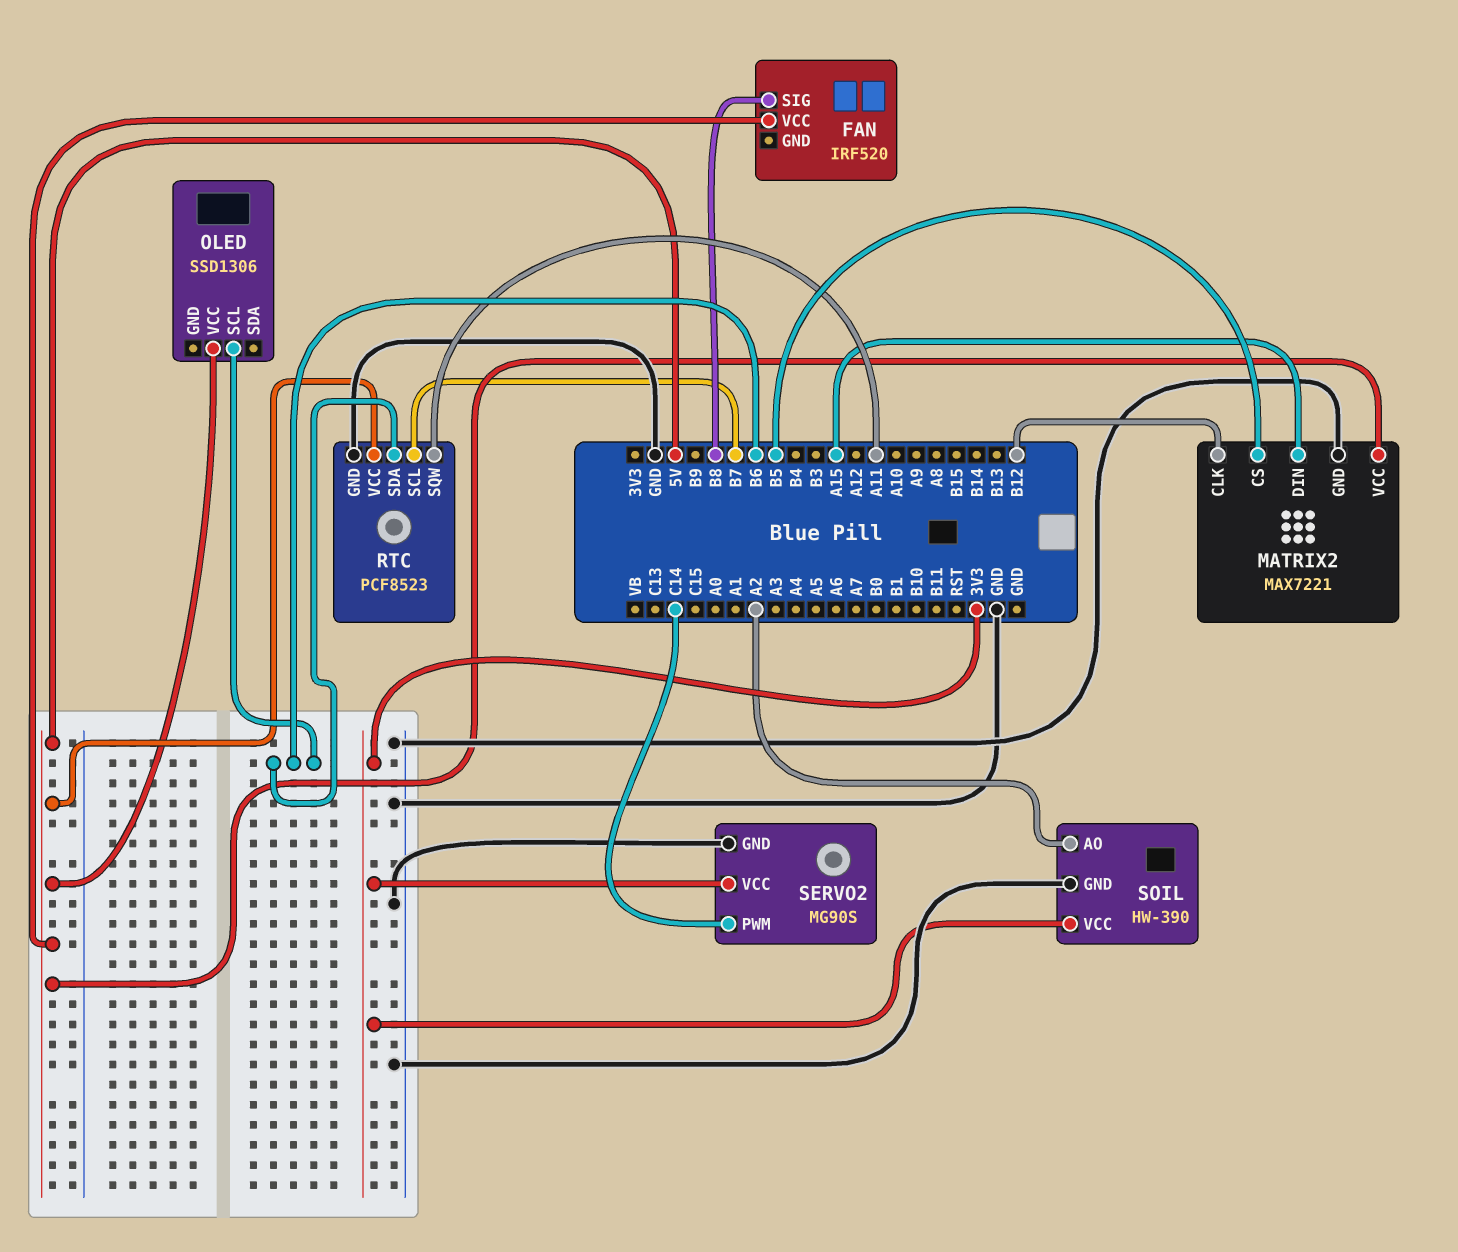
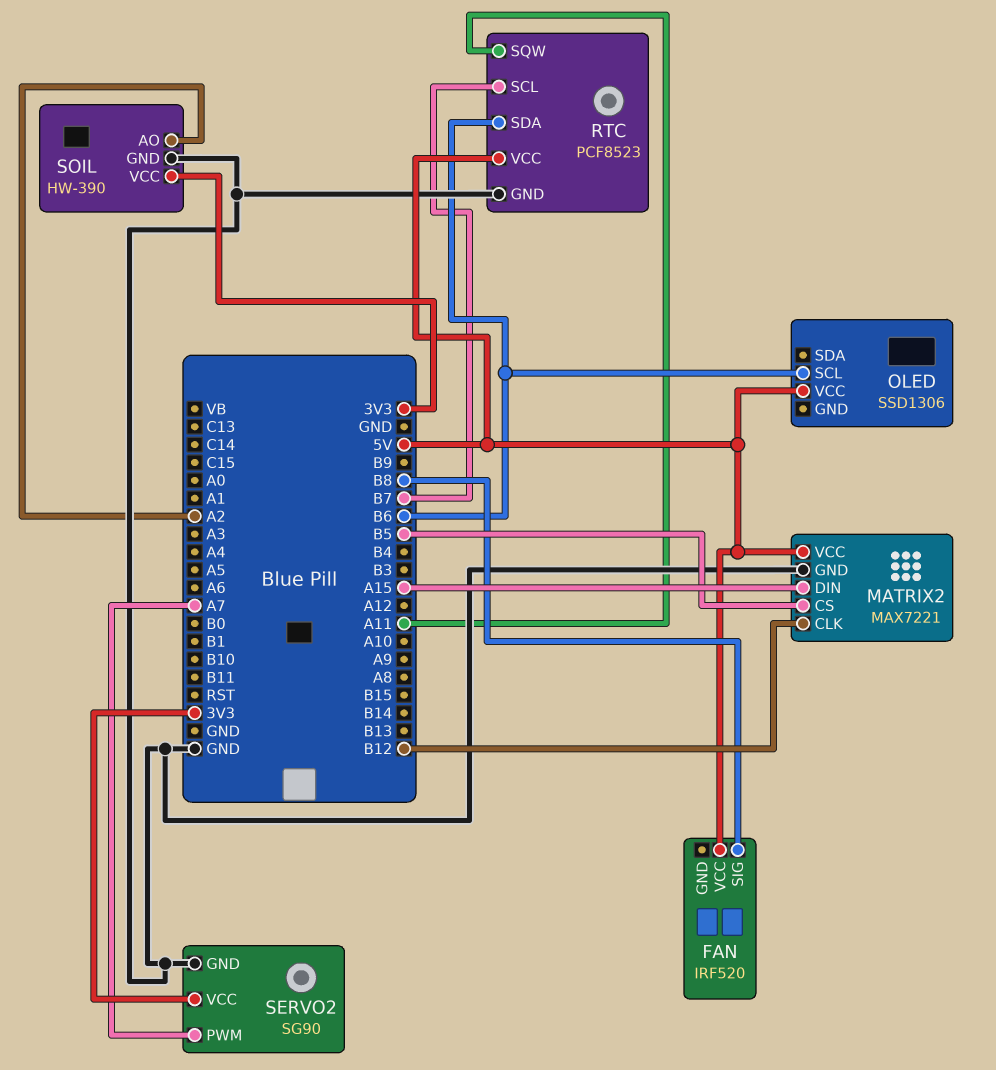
SERVO2: MG90S -> SG90
SERVO2 pin PWM: C14 -> A7

